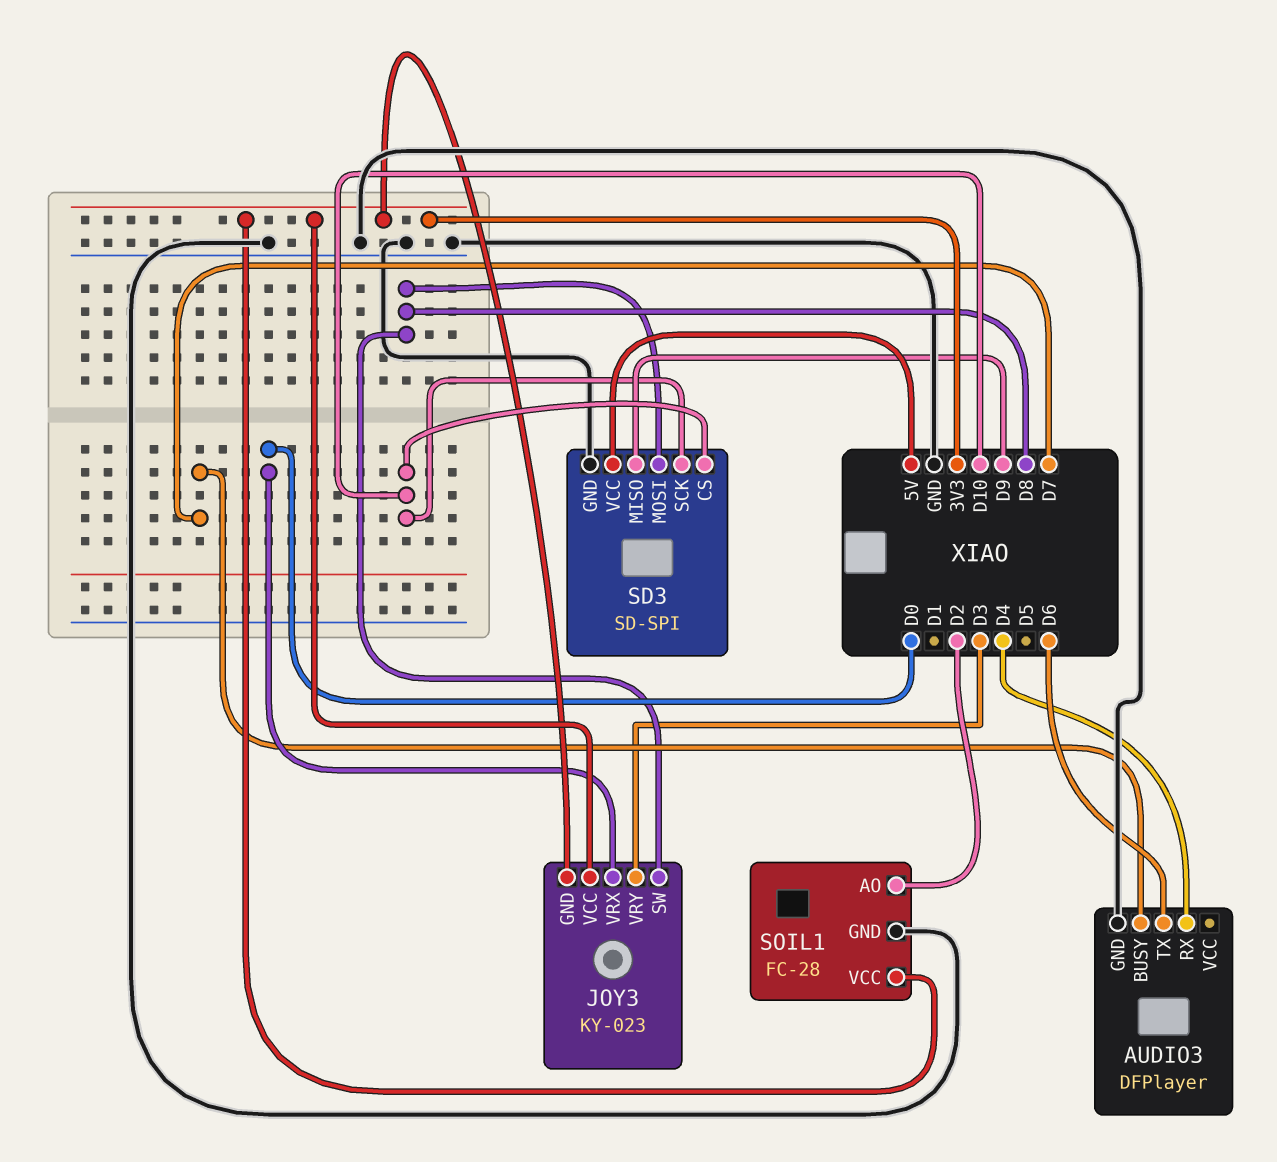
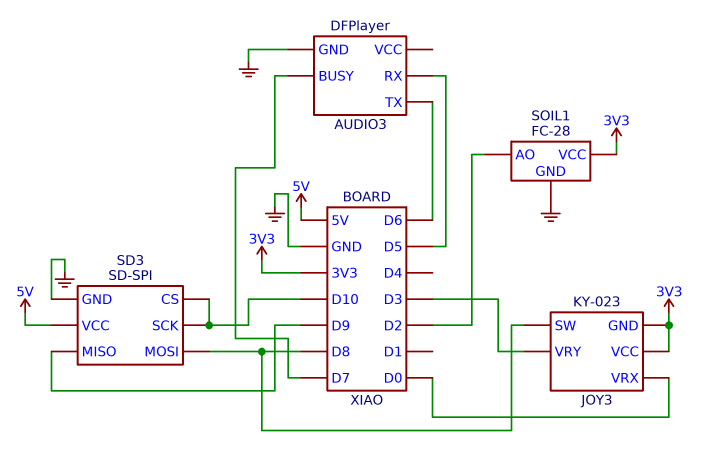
AUDIO3 pin RX: D4 -> D5

